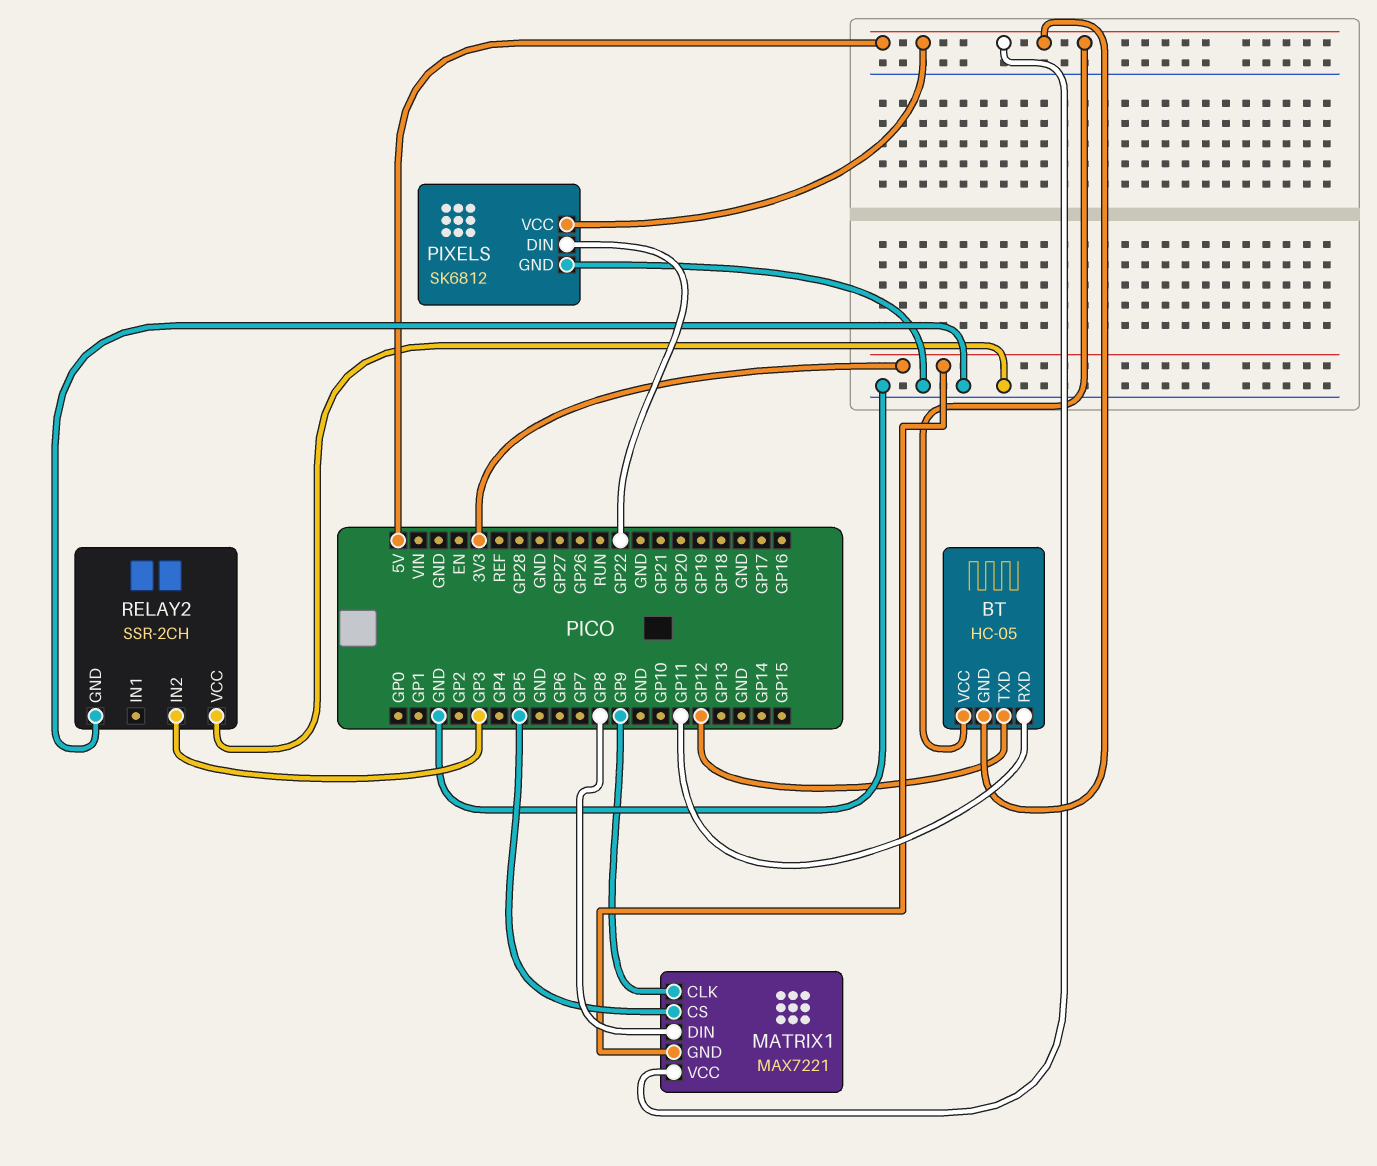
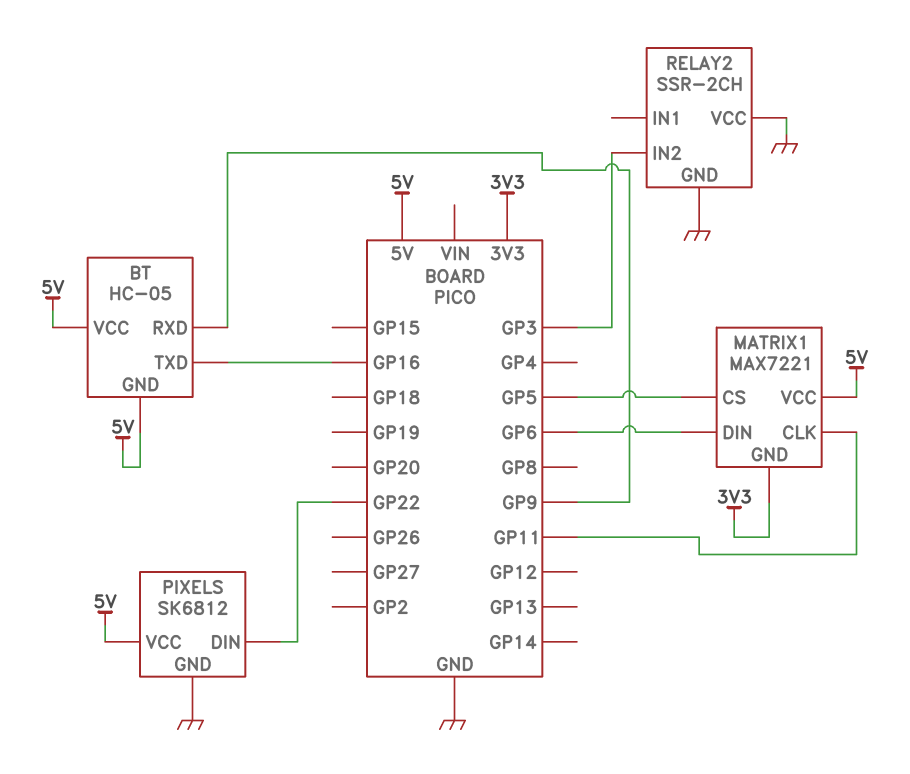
BT pin RXD: GP11 -> GP9
BT pin TXD: GP12 -> GP16
MATRIX1 pin CLK: GP9 -> GP11
MATRIX1 pin DIN: GP8 -> GP6

